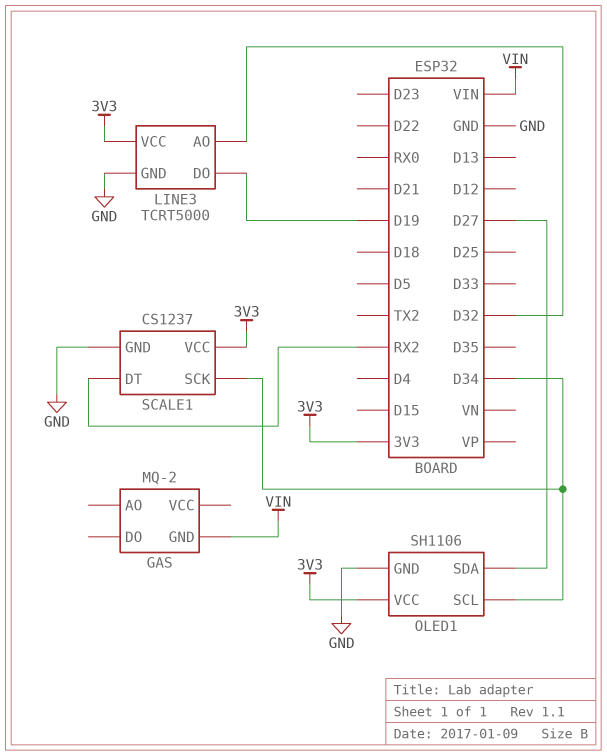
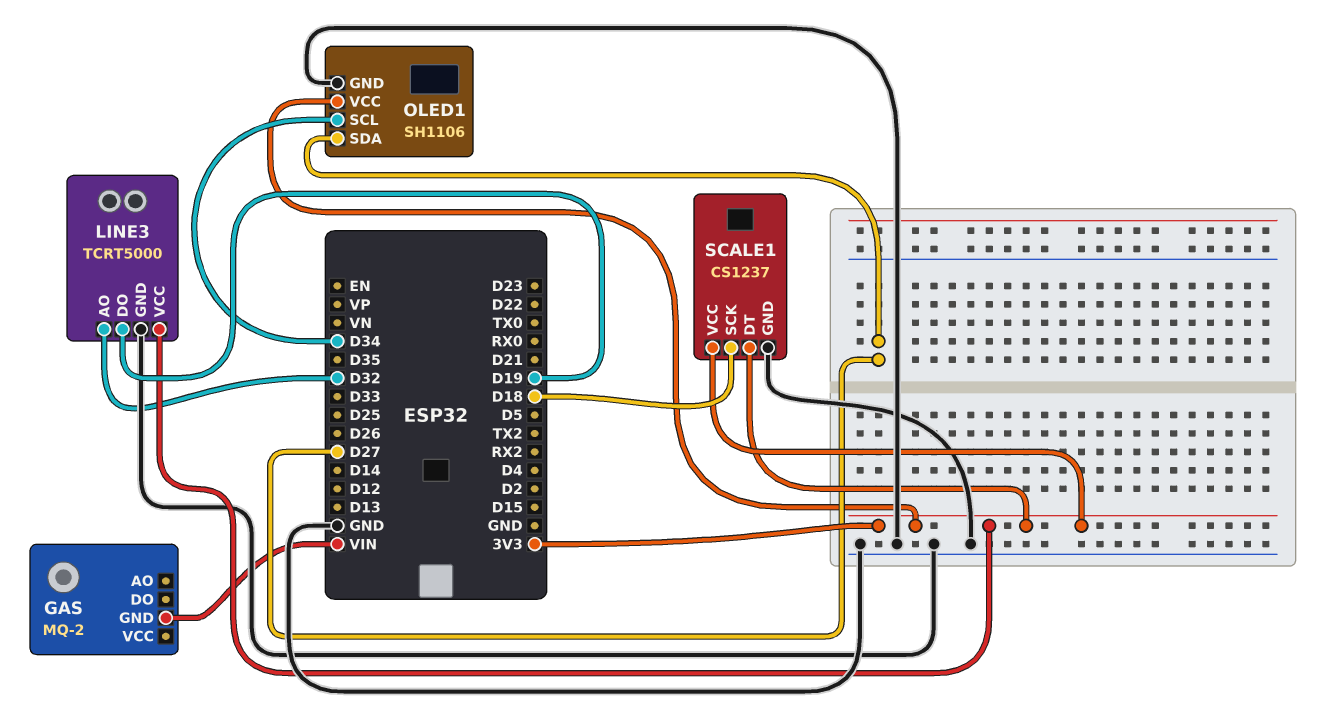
SCALE1 pin DT: RX2 -> 3V3
SCALE1 pin SCK: D34 -> D18

